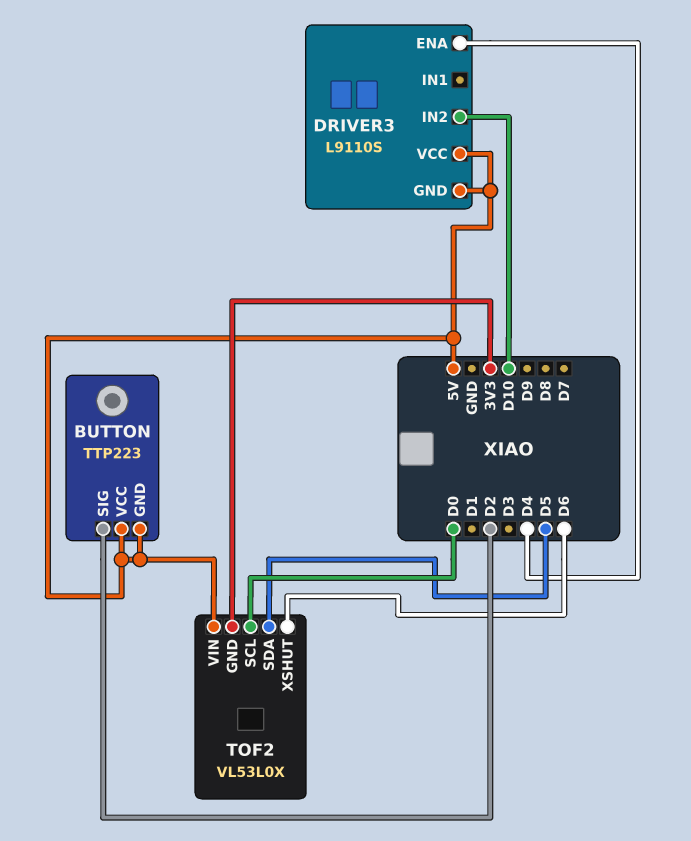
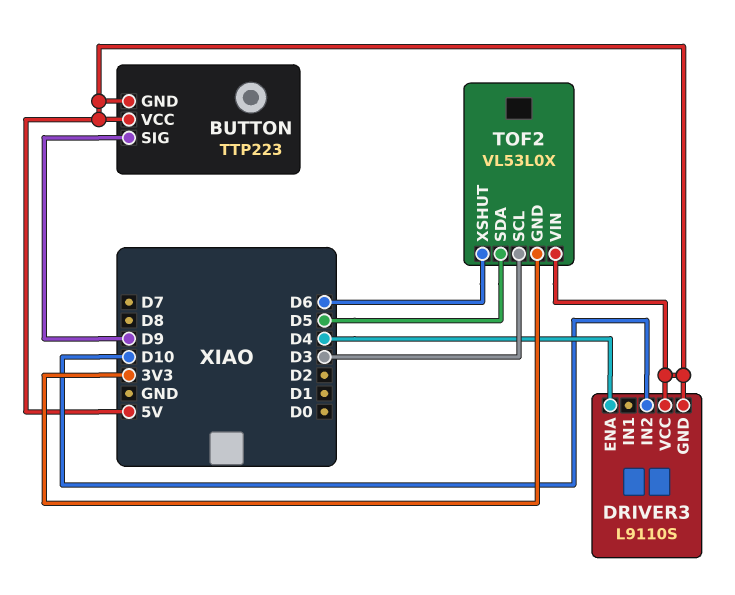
BUTTON pin SIG: D2 -> D9
TOF2 pin SCL: D0 -> D3

